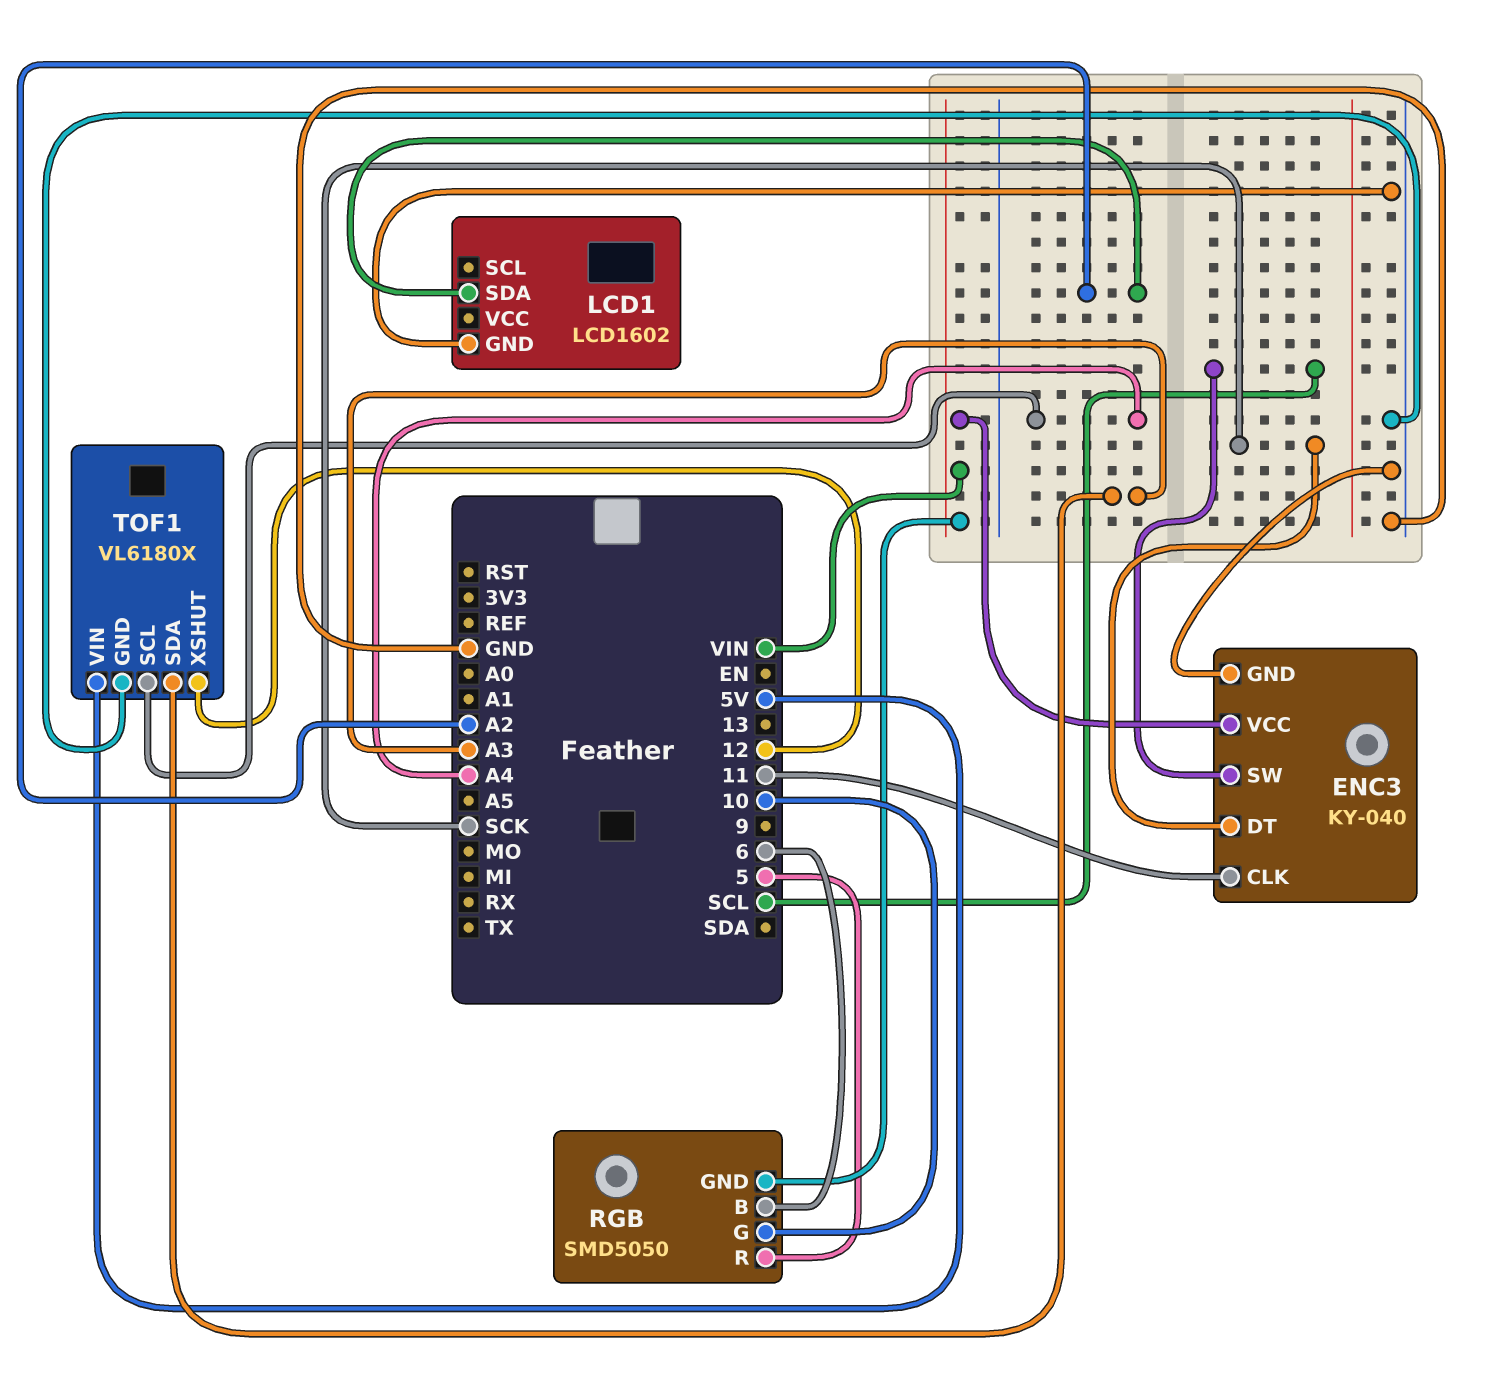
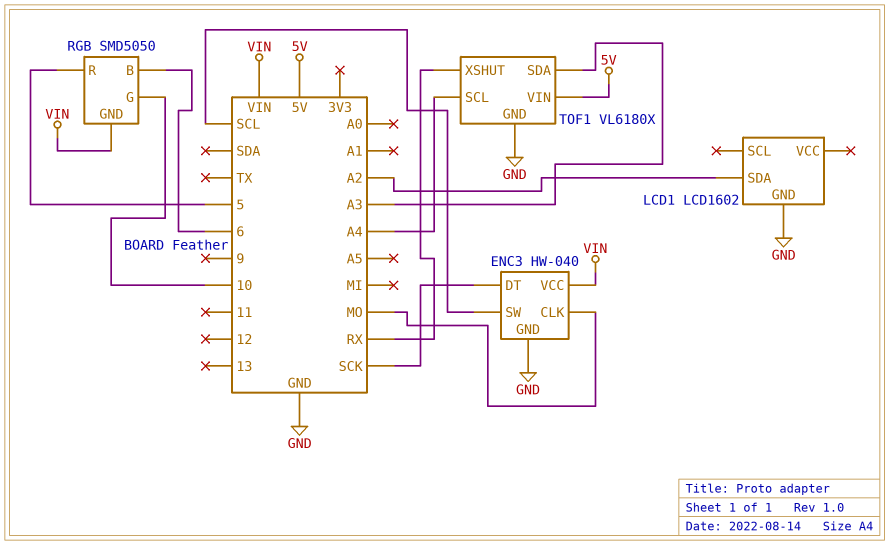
ENC3: KY-040 -> HW-040
ENC3 pin CLK: 11 -> MO
TOF1 pin XSHUT: 12 -> RX

